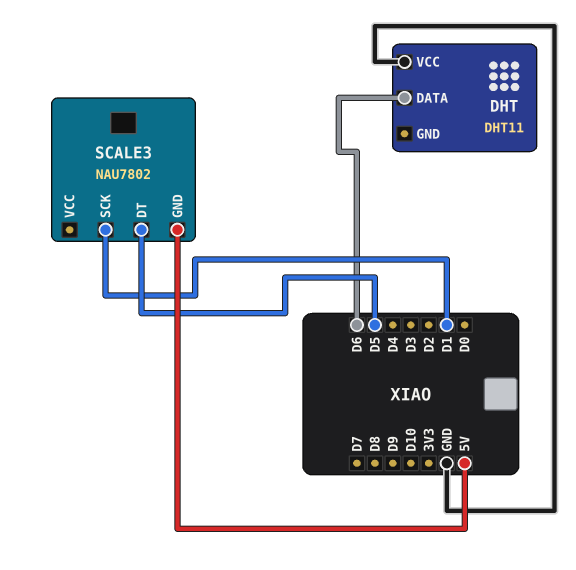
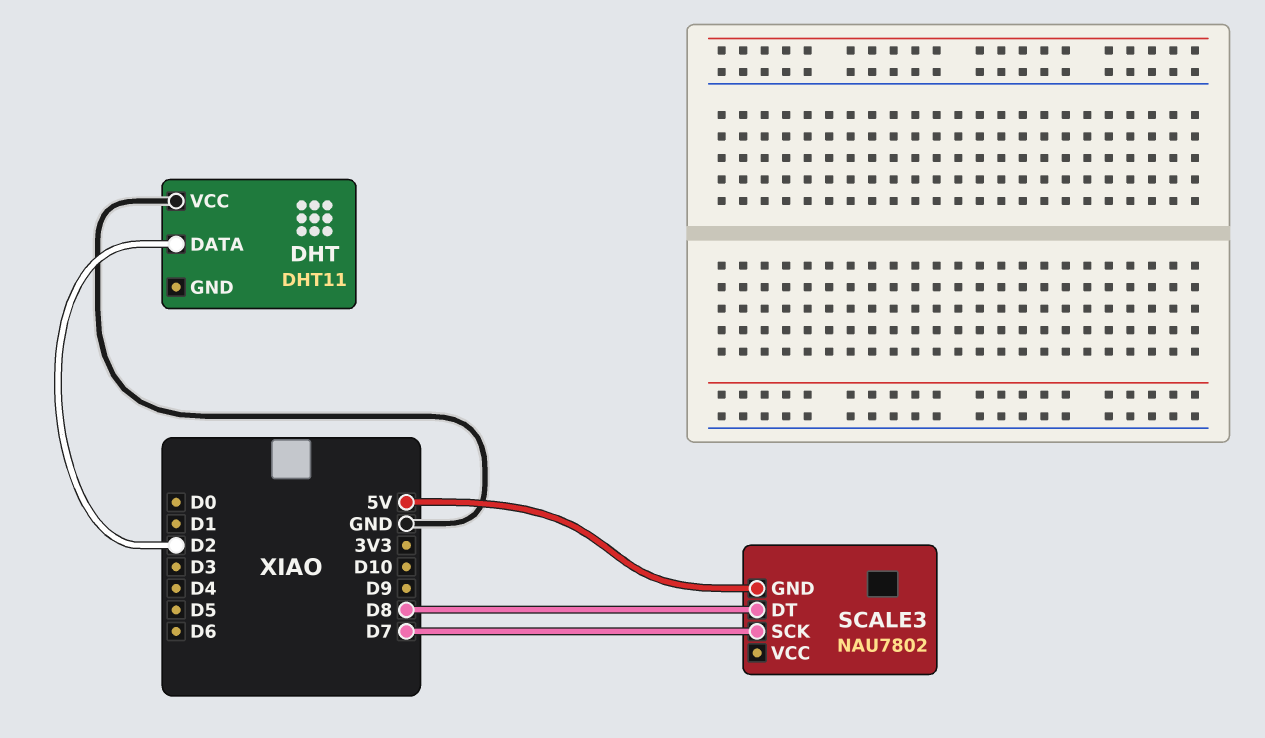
DHT pin DATA: D6 -> D2
SCALE3 pin DT: D5 -> D8
SCALE3 pin SCK: D1 -> D7

